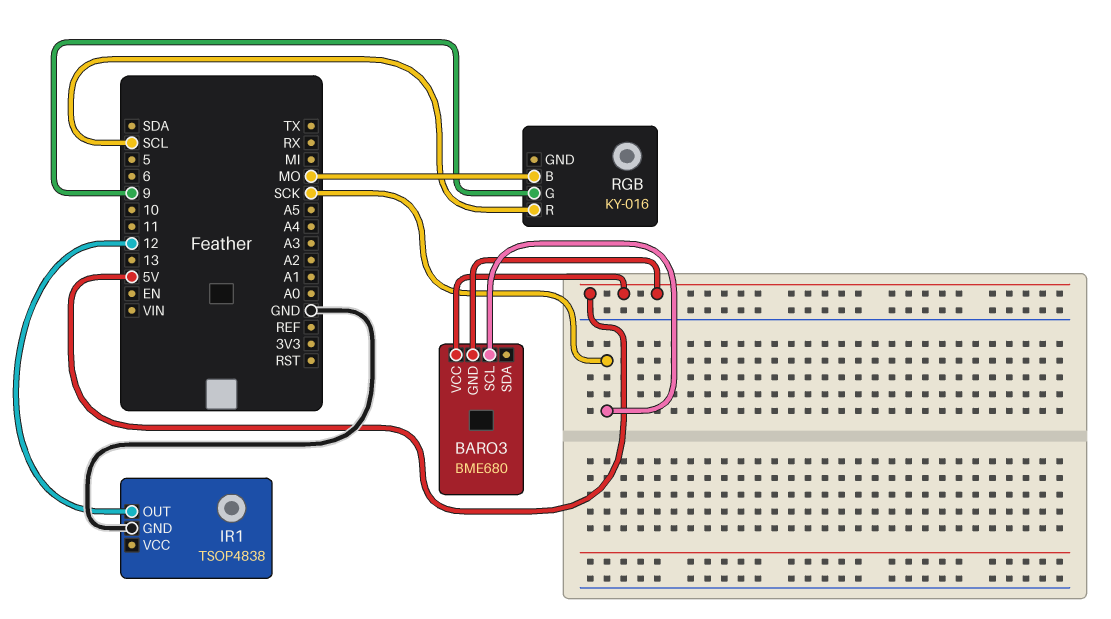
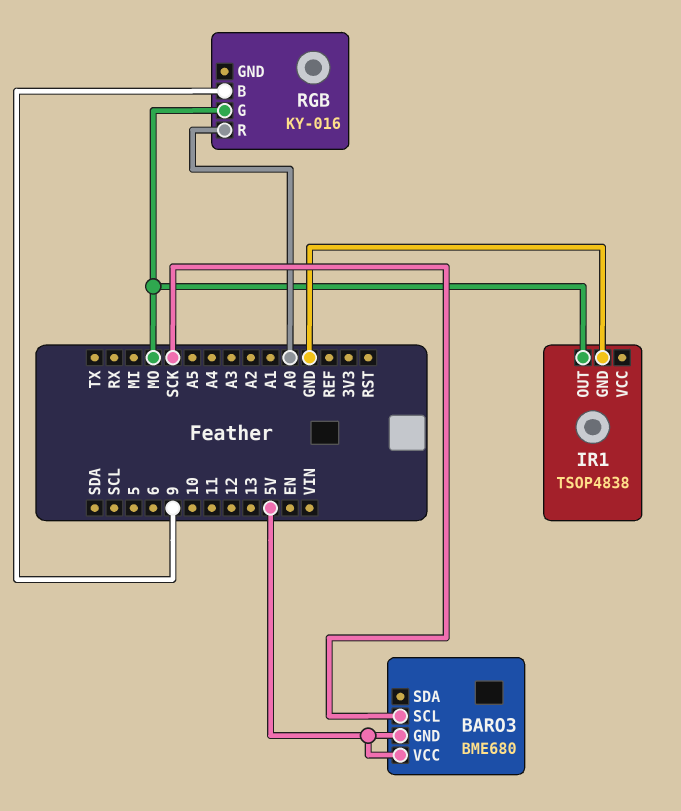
IR1 pin OUT: 12 -> MO
RGB pin B: MO -> 9
RGB pin G: 9 -> MO
RGB pin R: SCL -> A0

